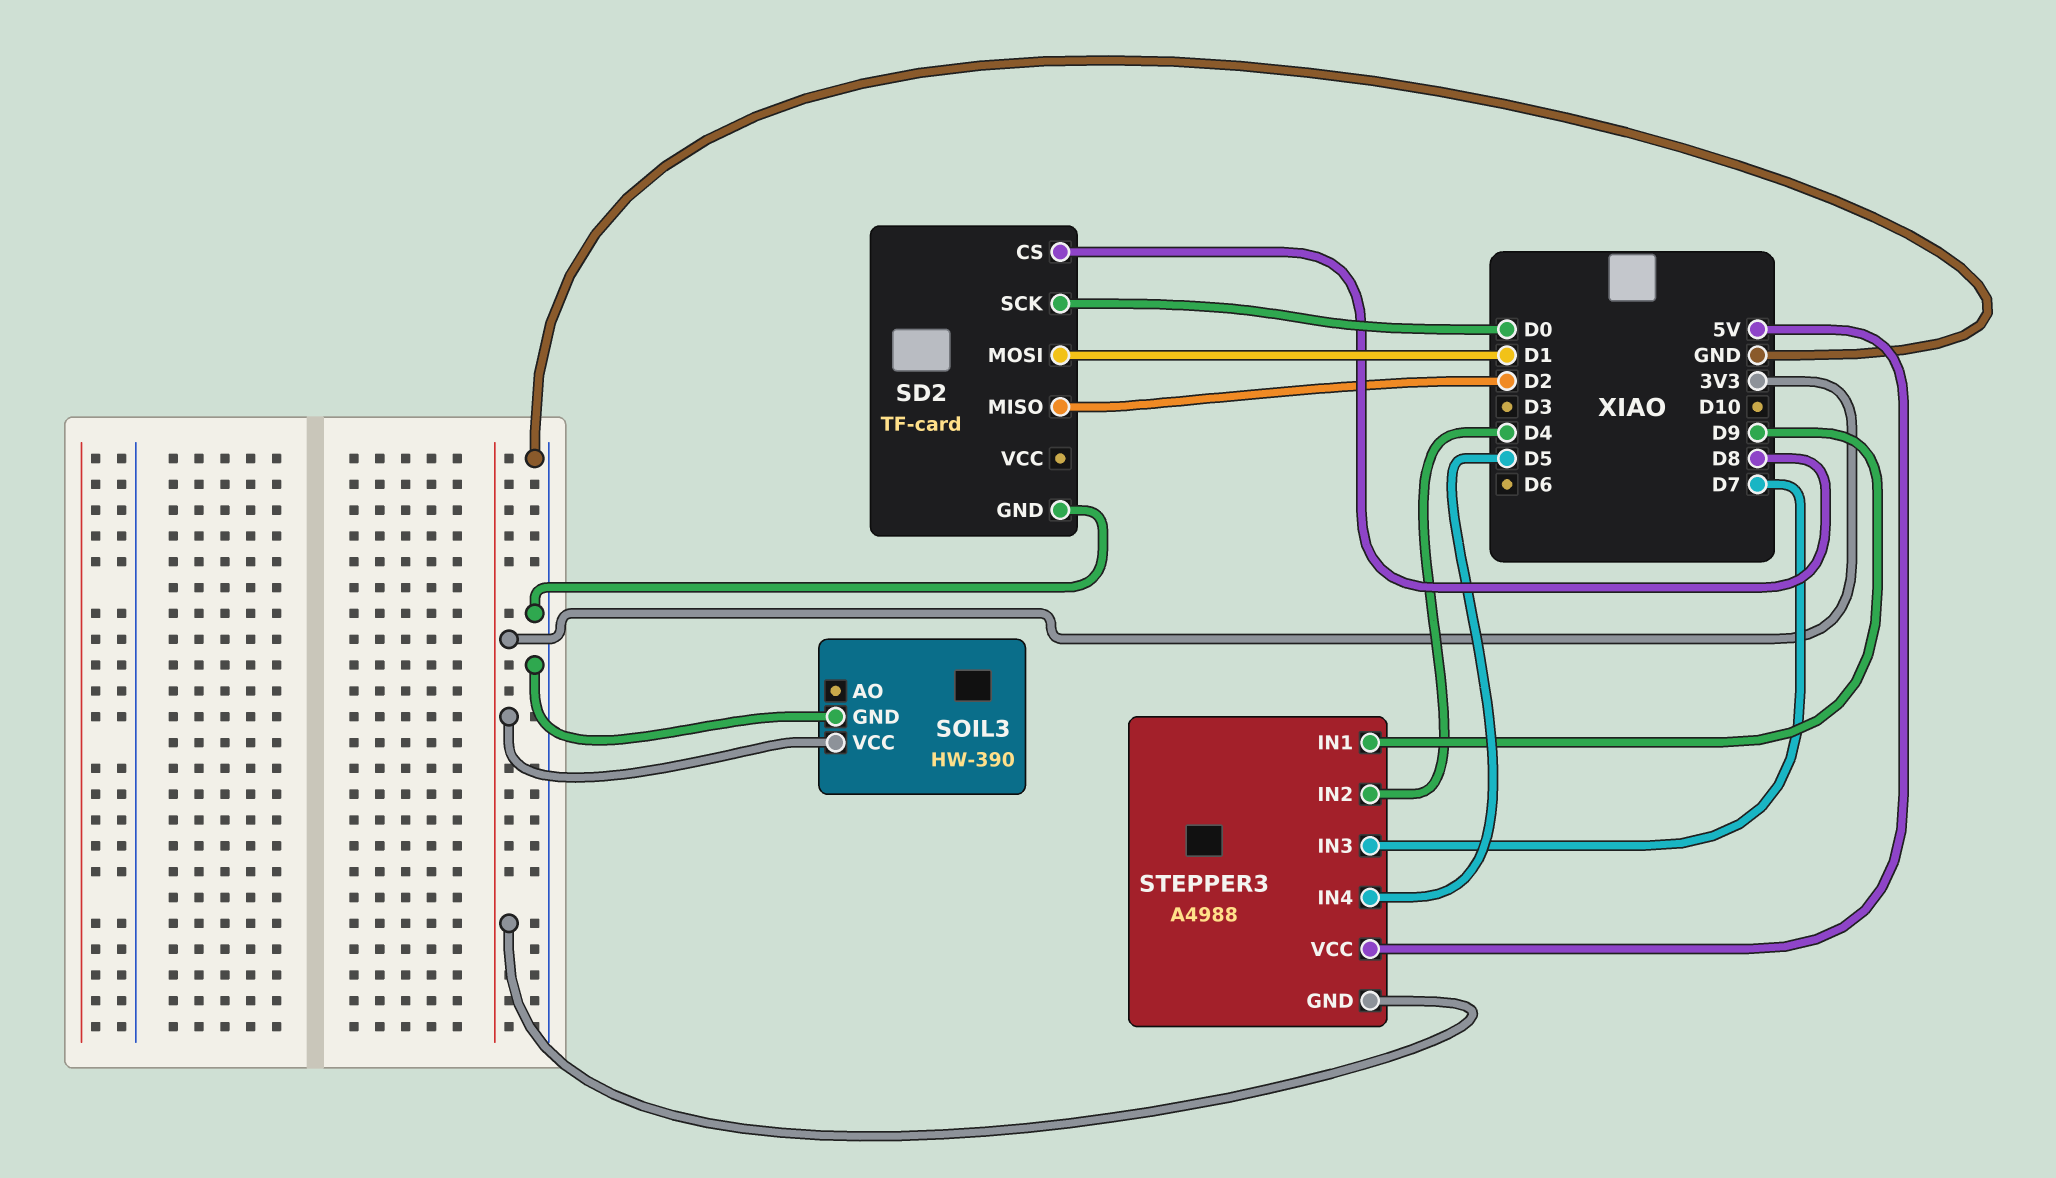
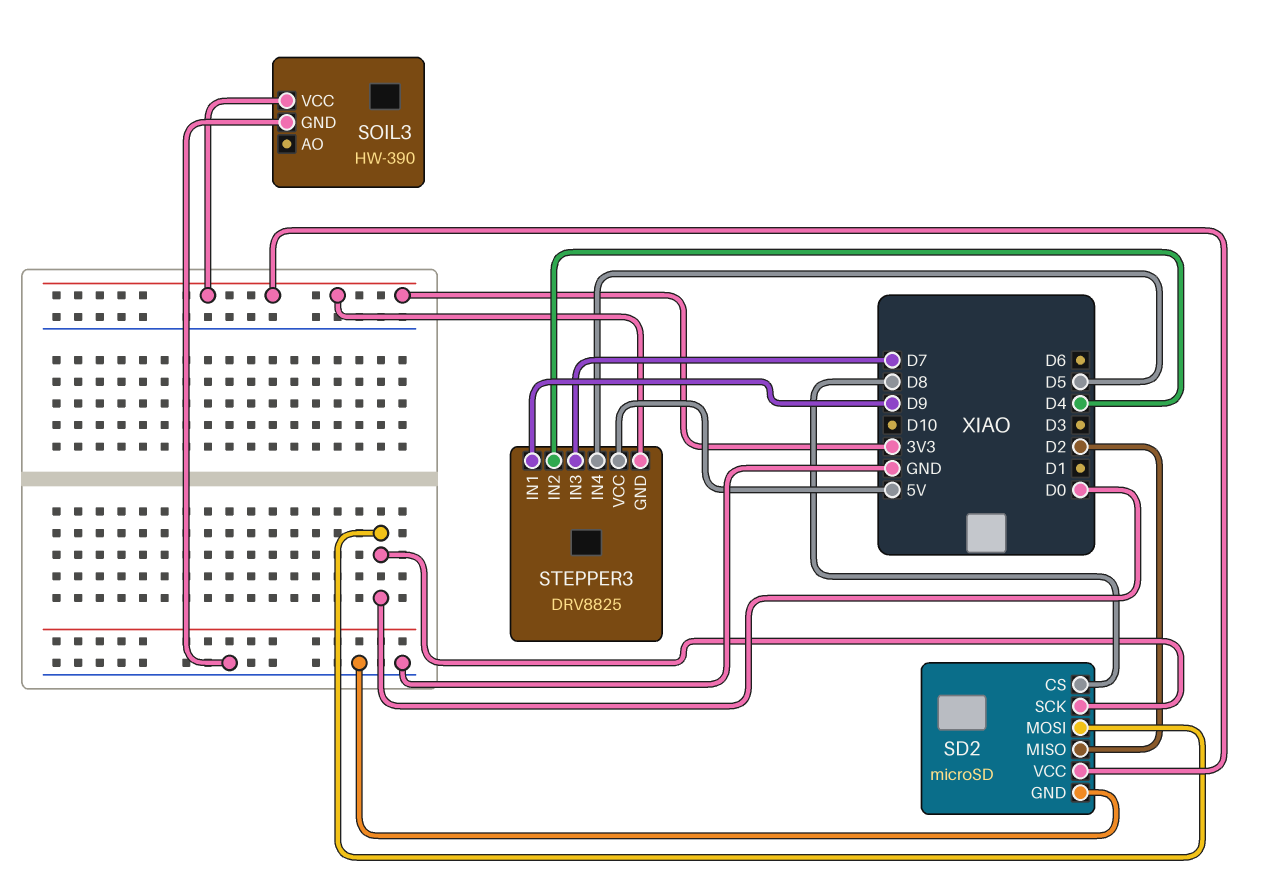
SD2: TF-card -> microSD
SD2 pin MOSI: D1 -> D0
SD2 pin VCC: none -> 3V3
STEPPER3: A4988 -> DRV8825

